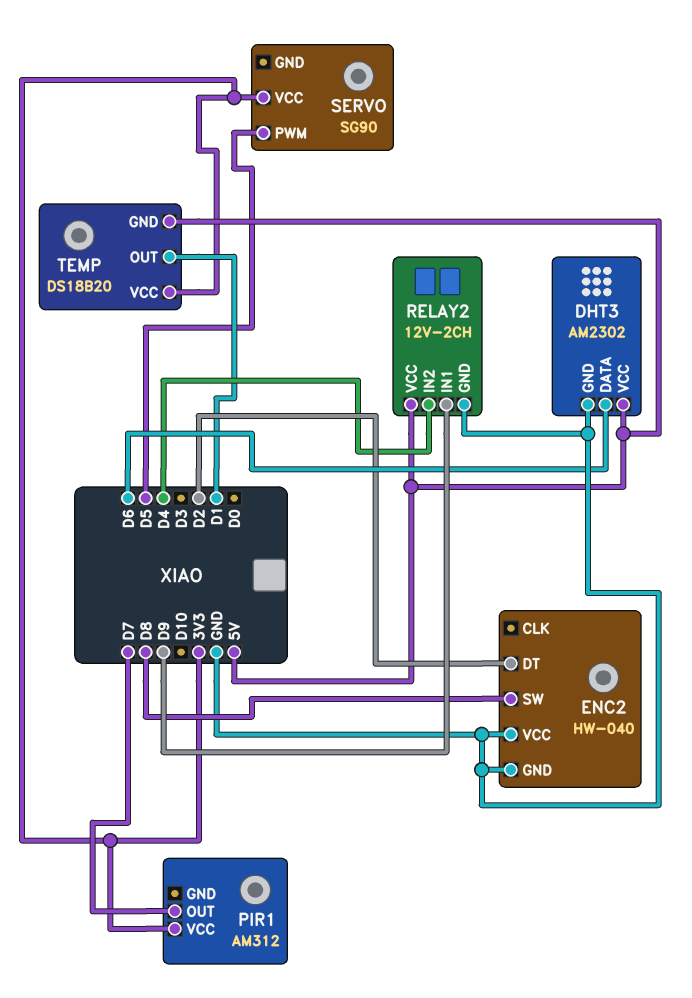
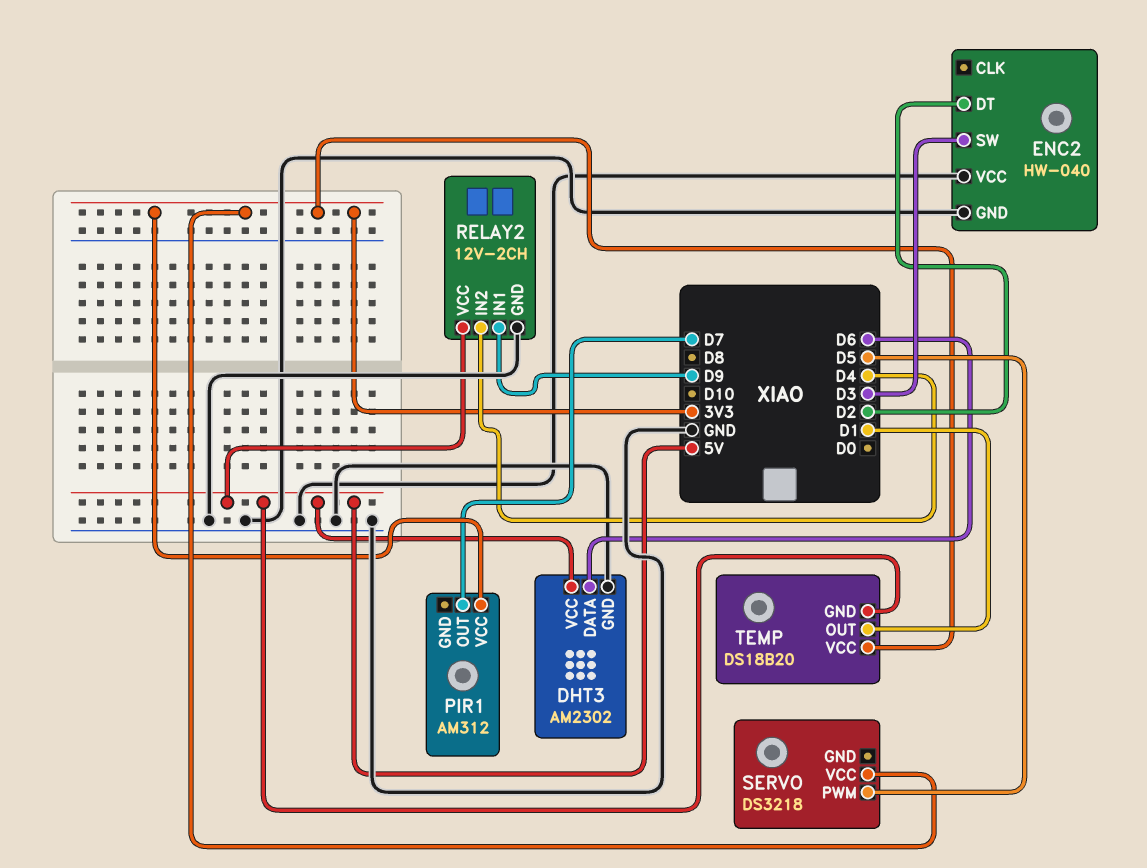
ENC2 pin SW: D8 -> D3
SERVO: SG90 -> DS3218

